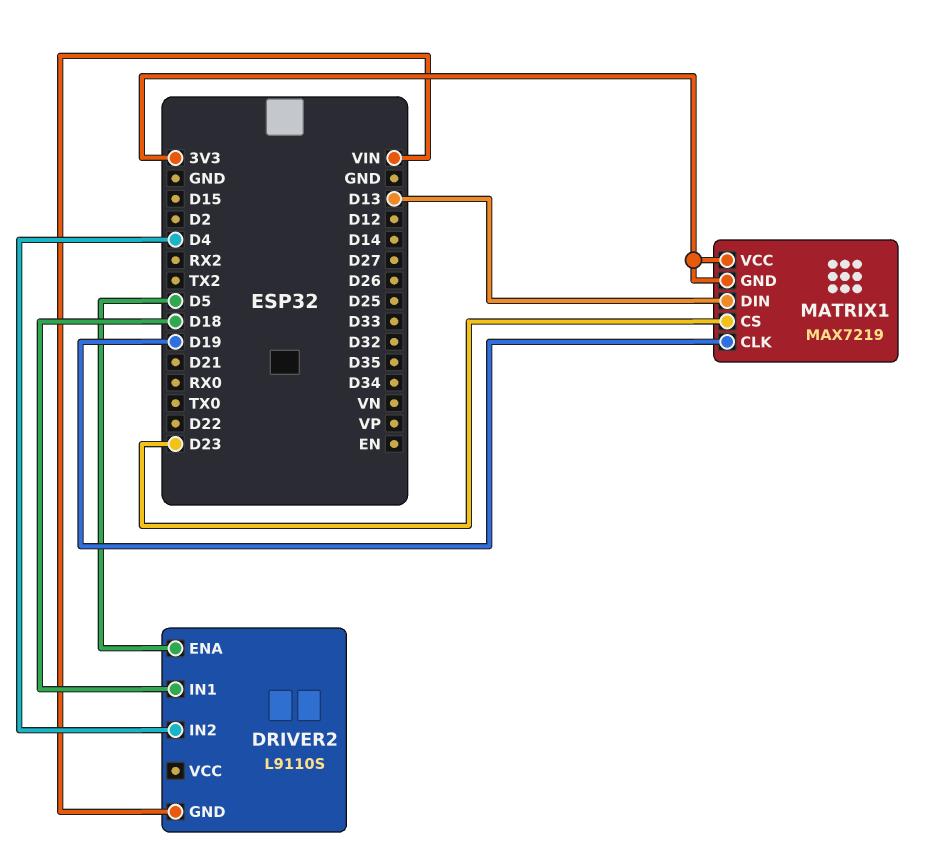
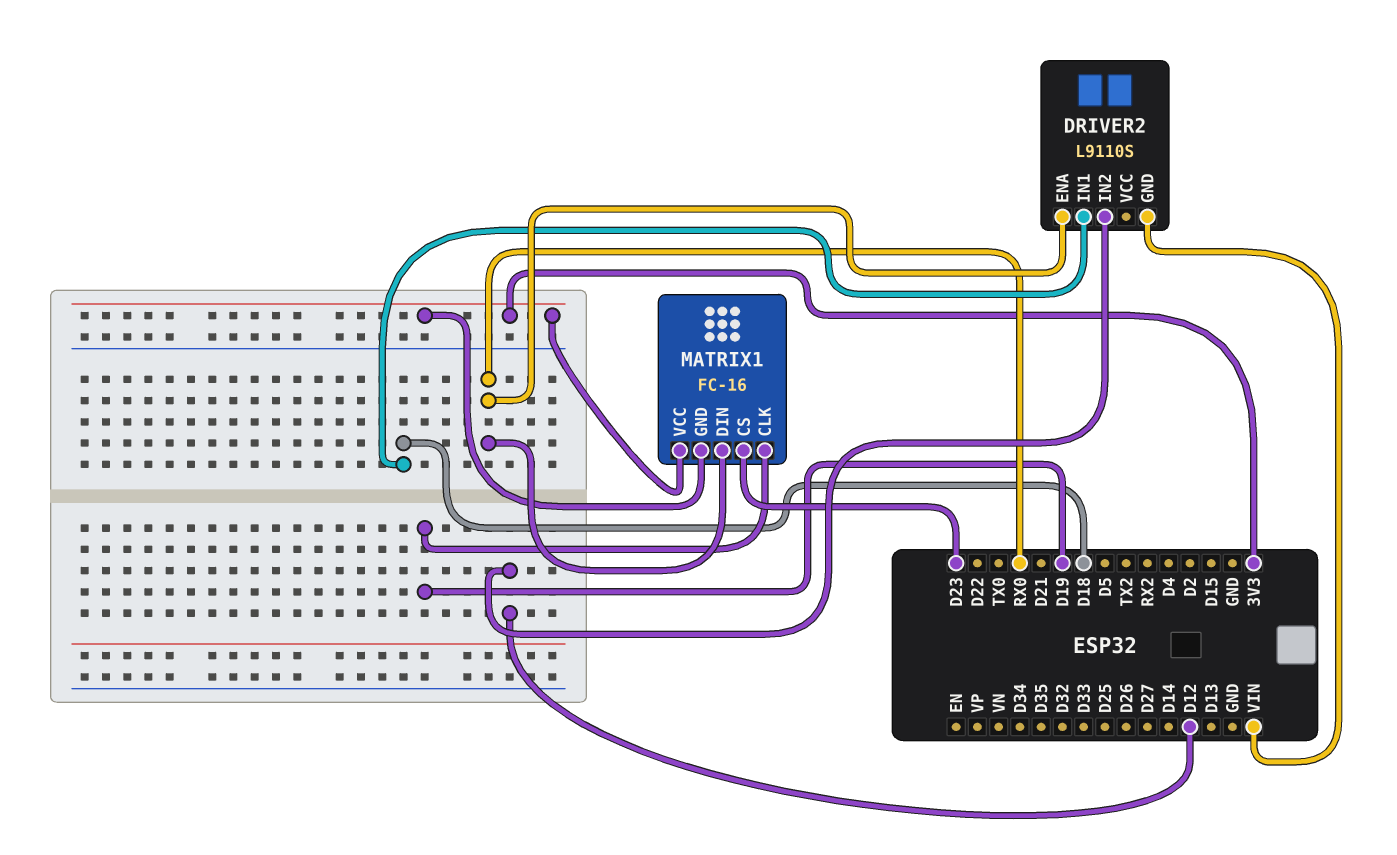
DRIVER2 pin ENA: D5 -> RX0
DRIVER2 pin IN2: D4 -> D12
MATRIX1: MAX7219 -> FC-16
MATRIX1 pin DIN: D13 -> RX0

